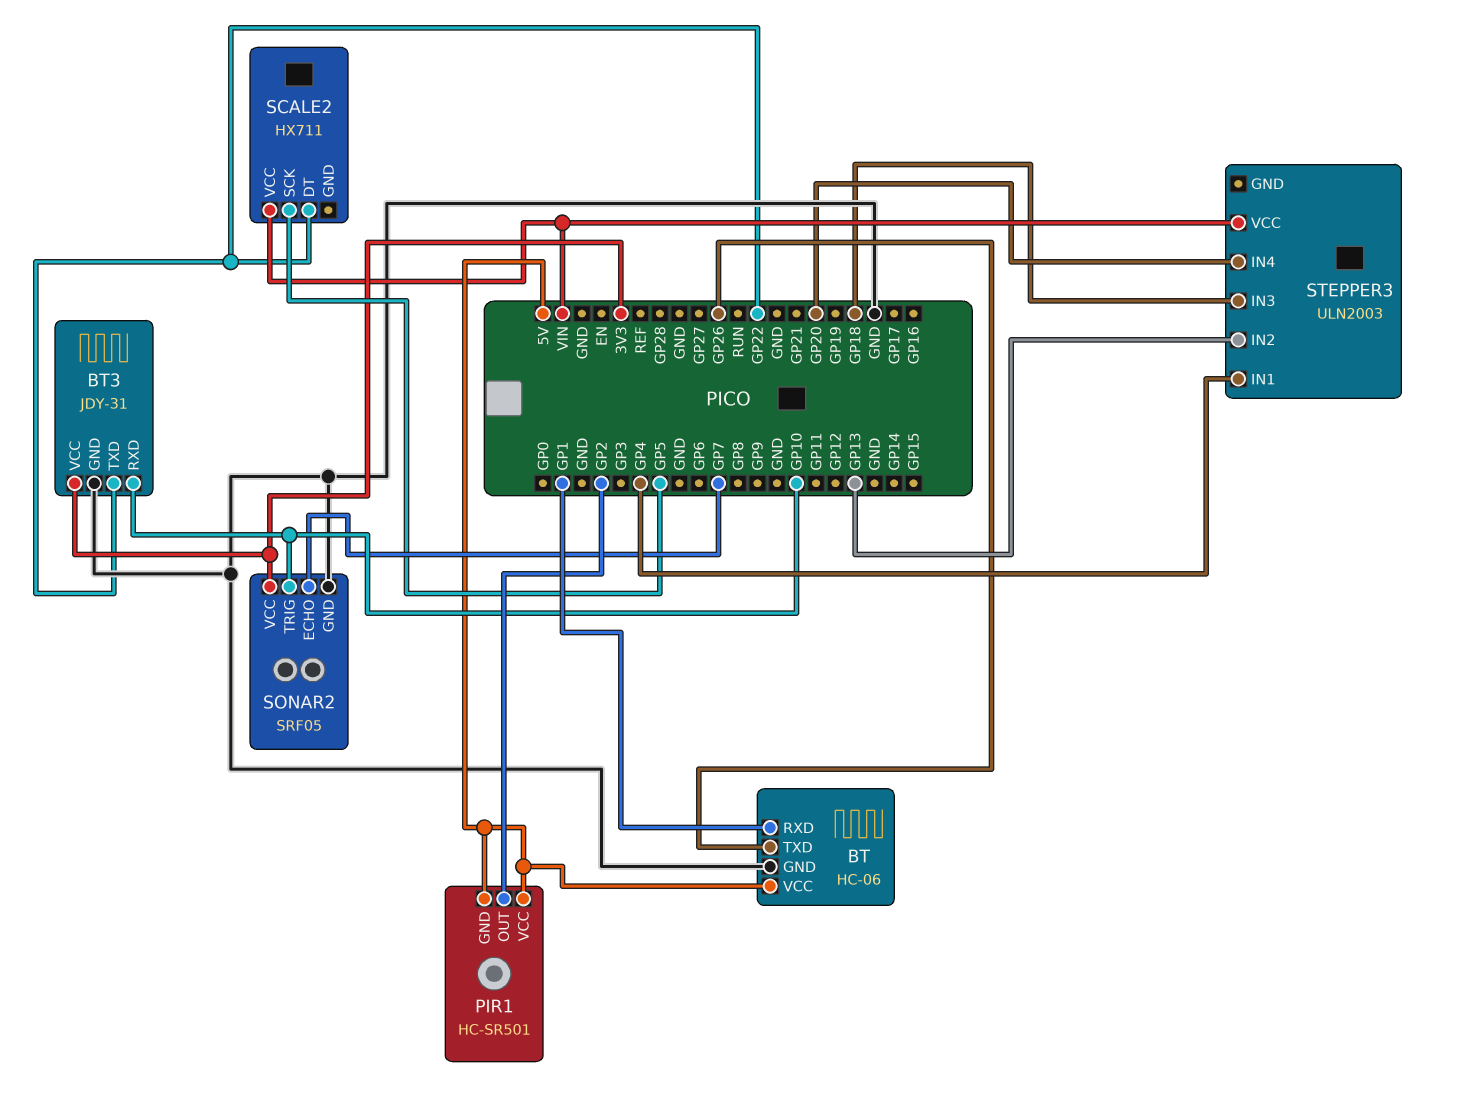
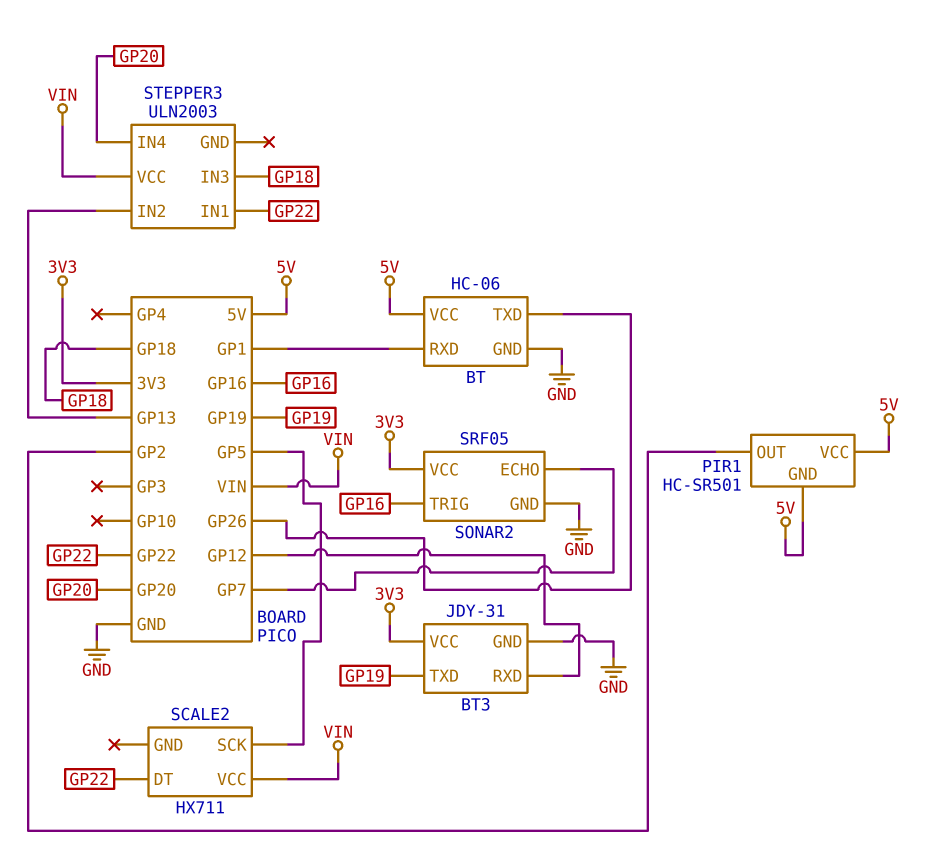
BT3 pin RXD: GP10 -> GP12
BT3 pin TXD: GP22 -> GP19
SONAR2 pin TRIG: GP10 -> GP16
STEPPER3 pin IN1: GP4 -> GP22

